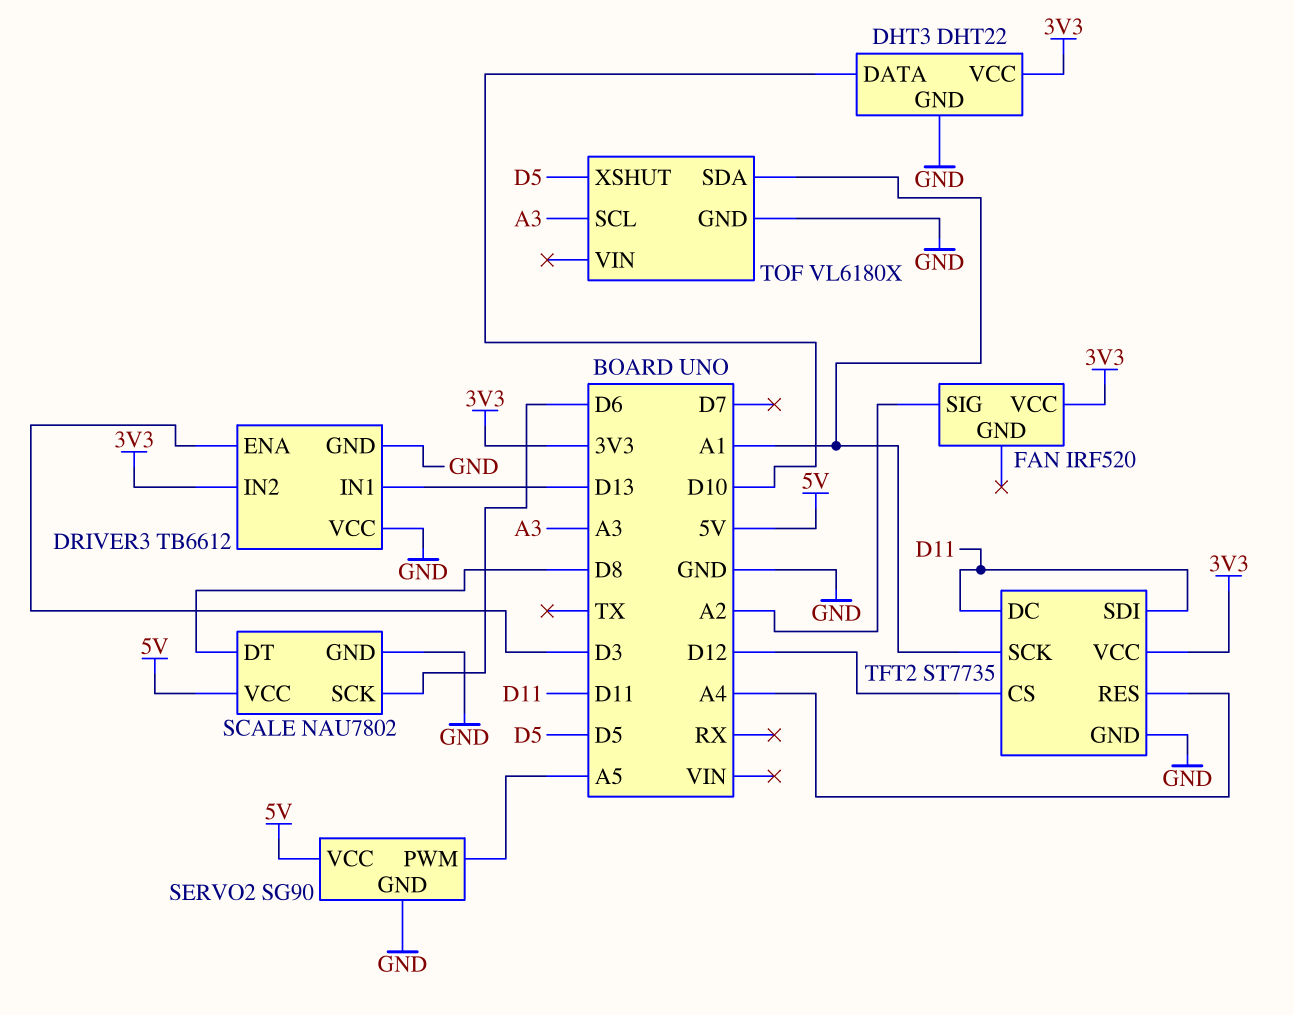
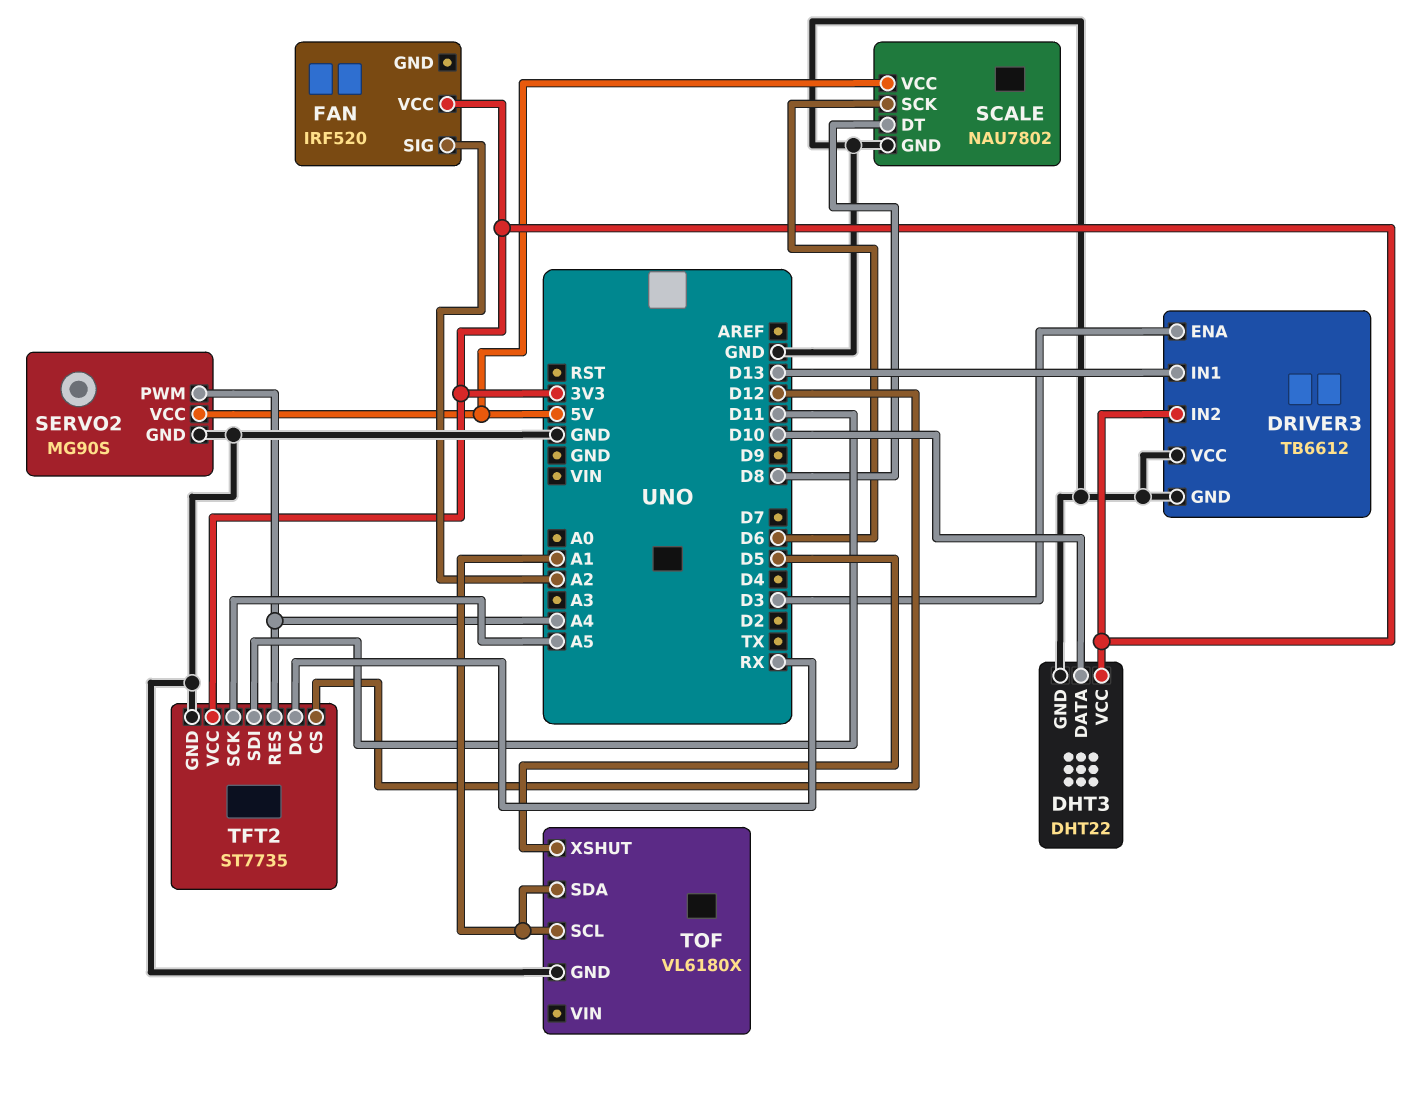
SERVO2: SG90 -> MG90S
SERVO2 pin PWM: A5 -> A4
TFT2 pin DC: D11 -> RX
TFT2 pin SCK: A1 -> A5
TOF pin SCL: A3 -> A1

